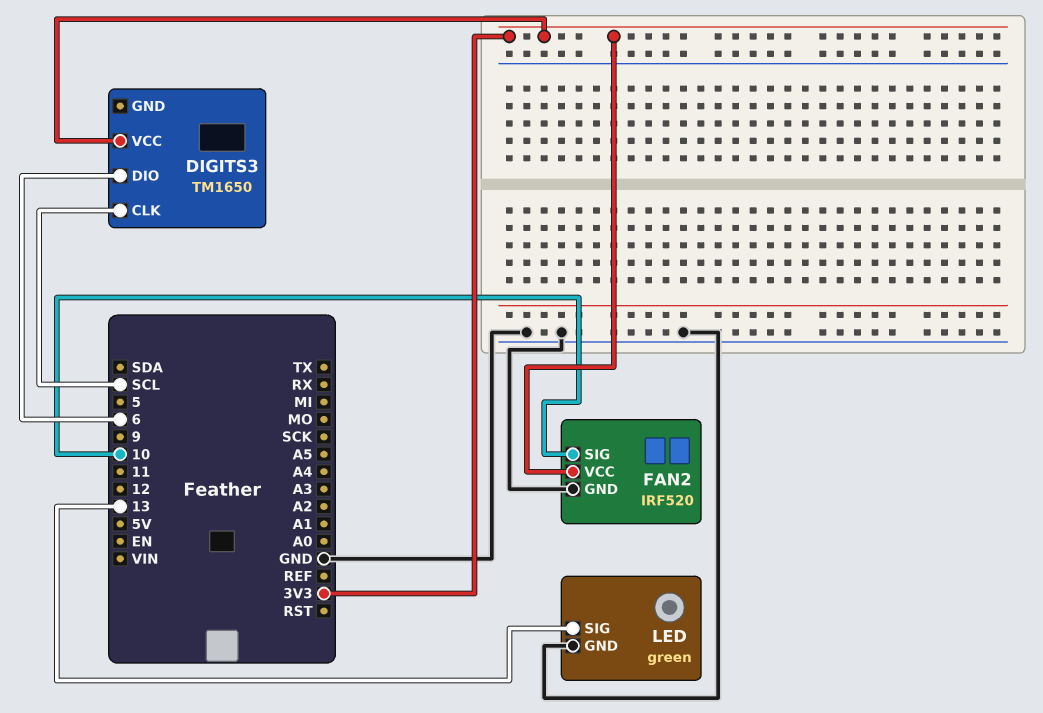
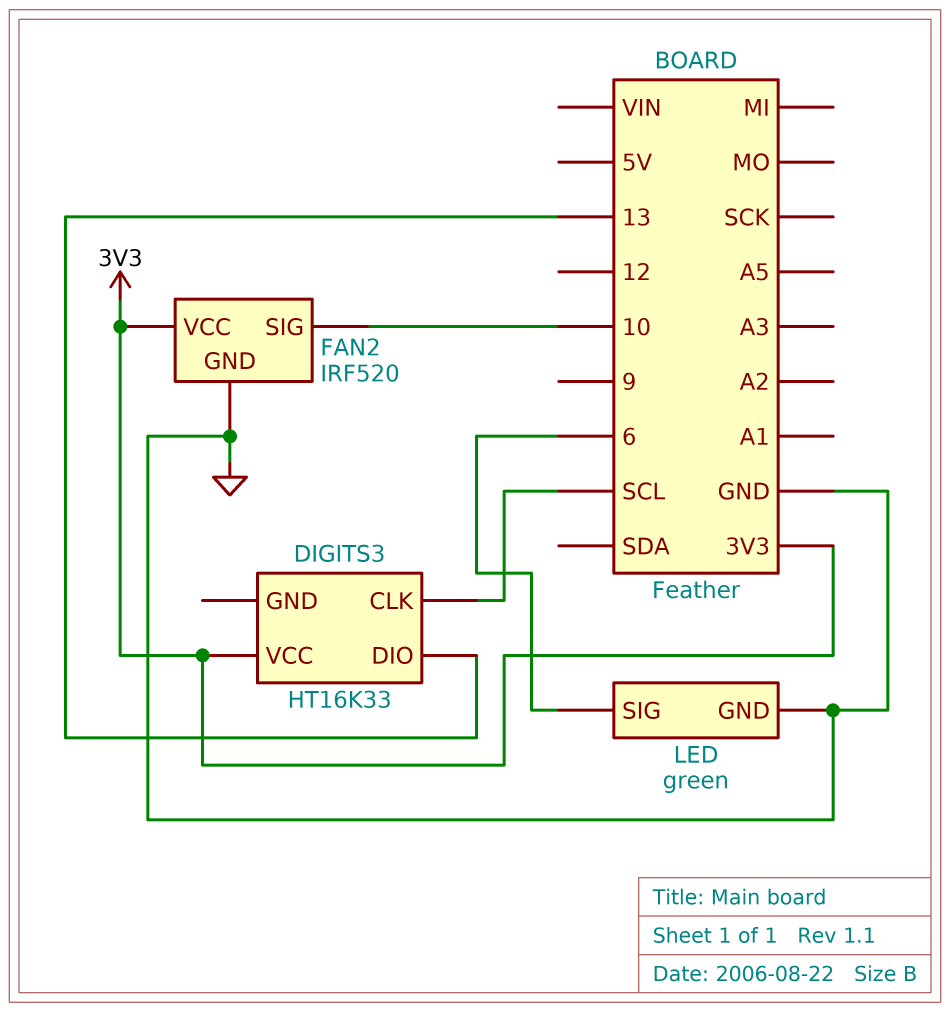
DIGITS3: TM1650 -> HT16K33
DIGITS3 pin DIO: 6 -> 13
LED pin SIG: 13 -> 6

